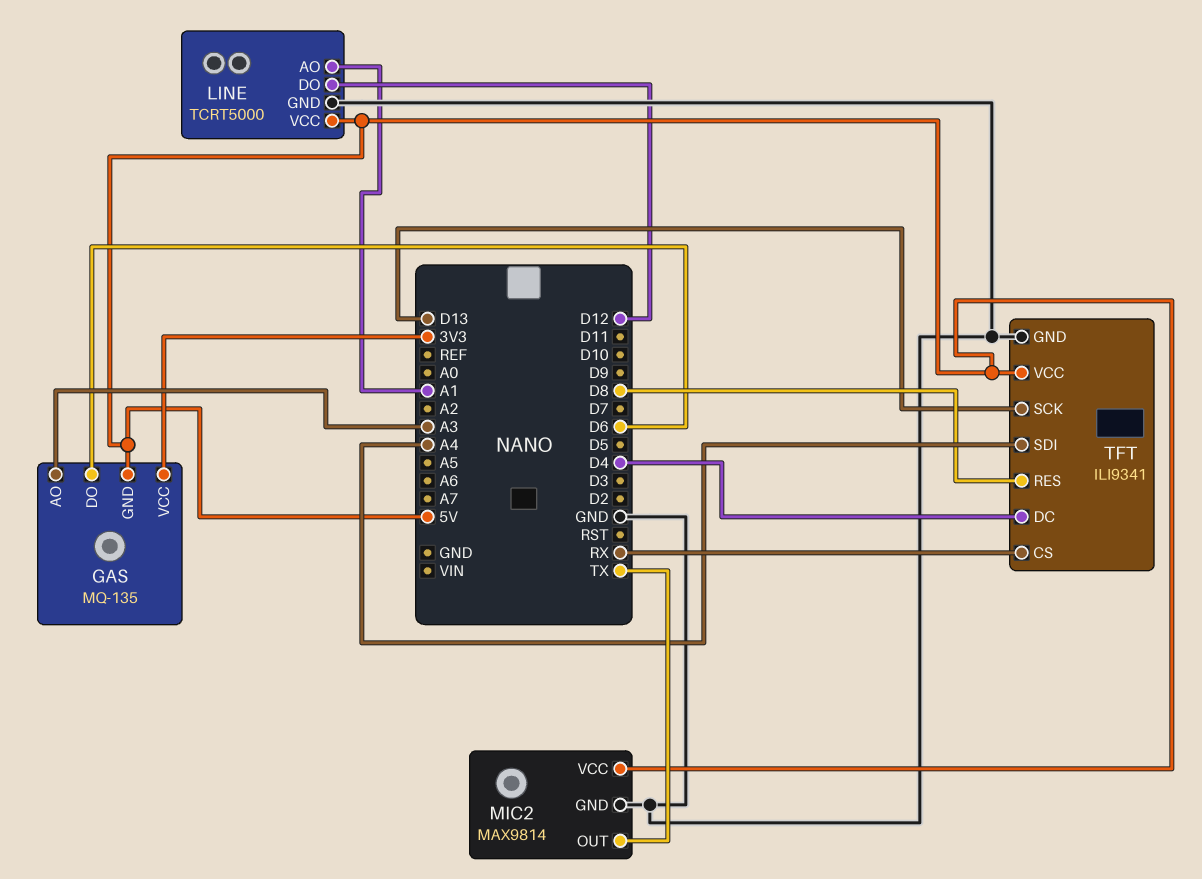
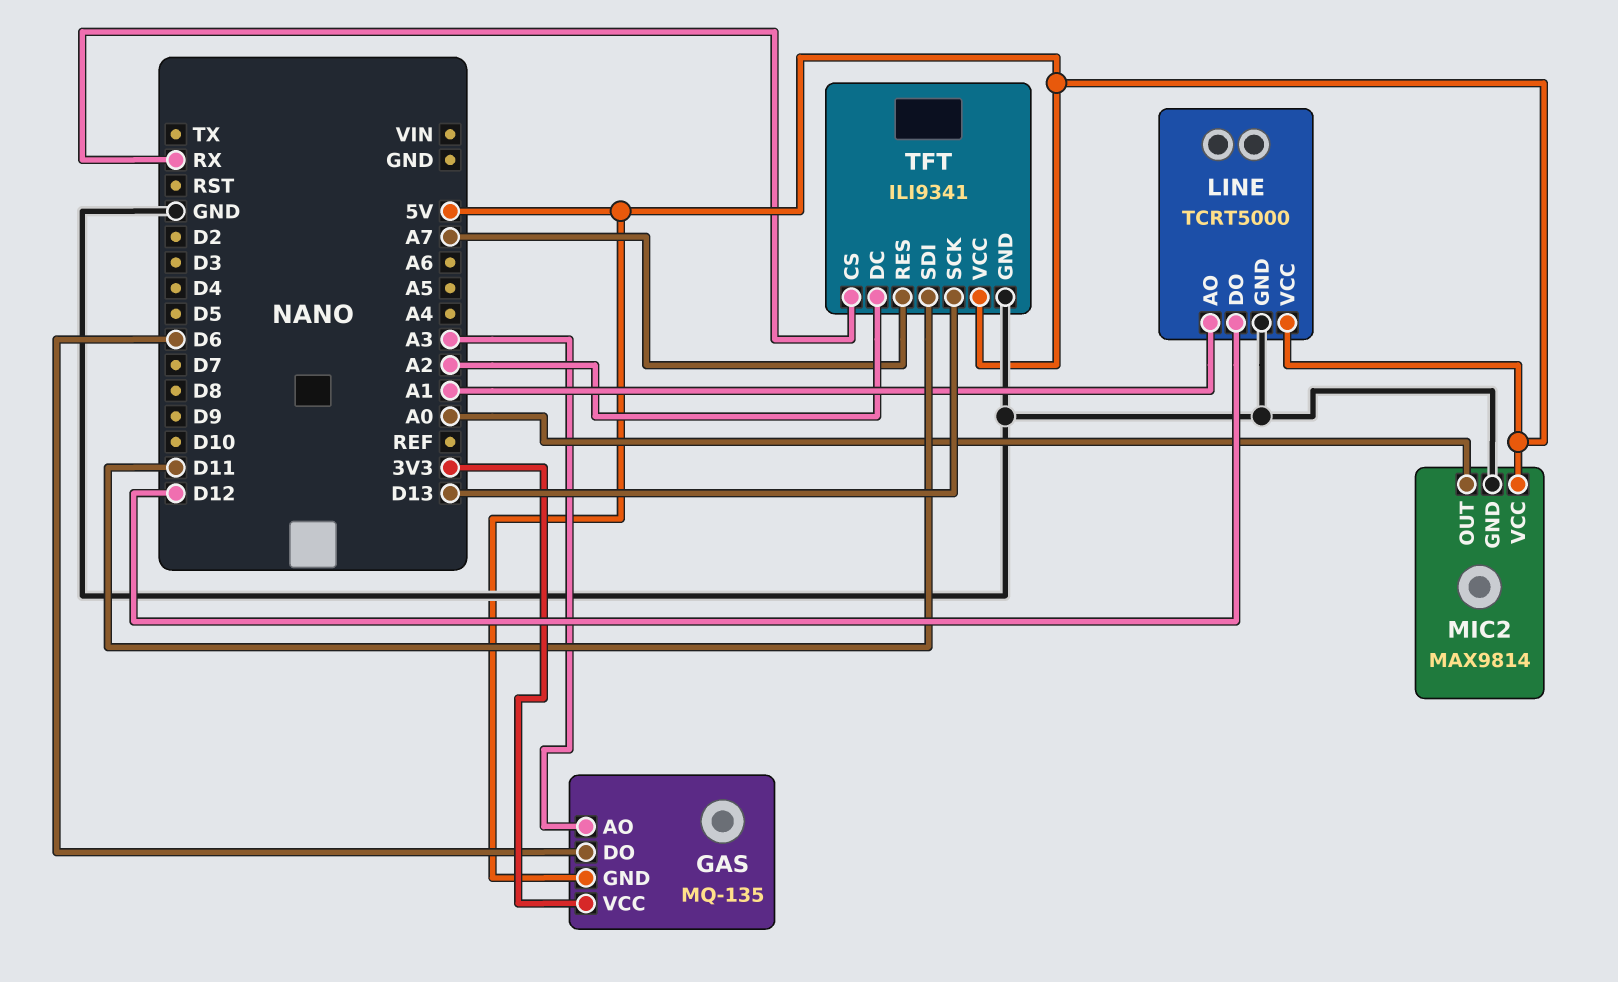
MIC2 pin OUT: TX -> A0
TFT pin DC: D4 -> A2
TFT pin RES: D8 -> A7
TFT pin SDI: A4 -> D11

